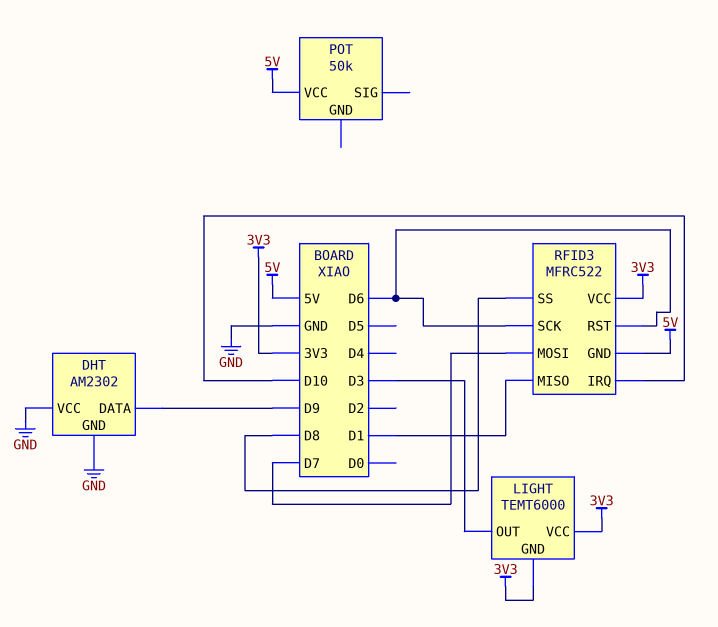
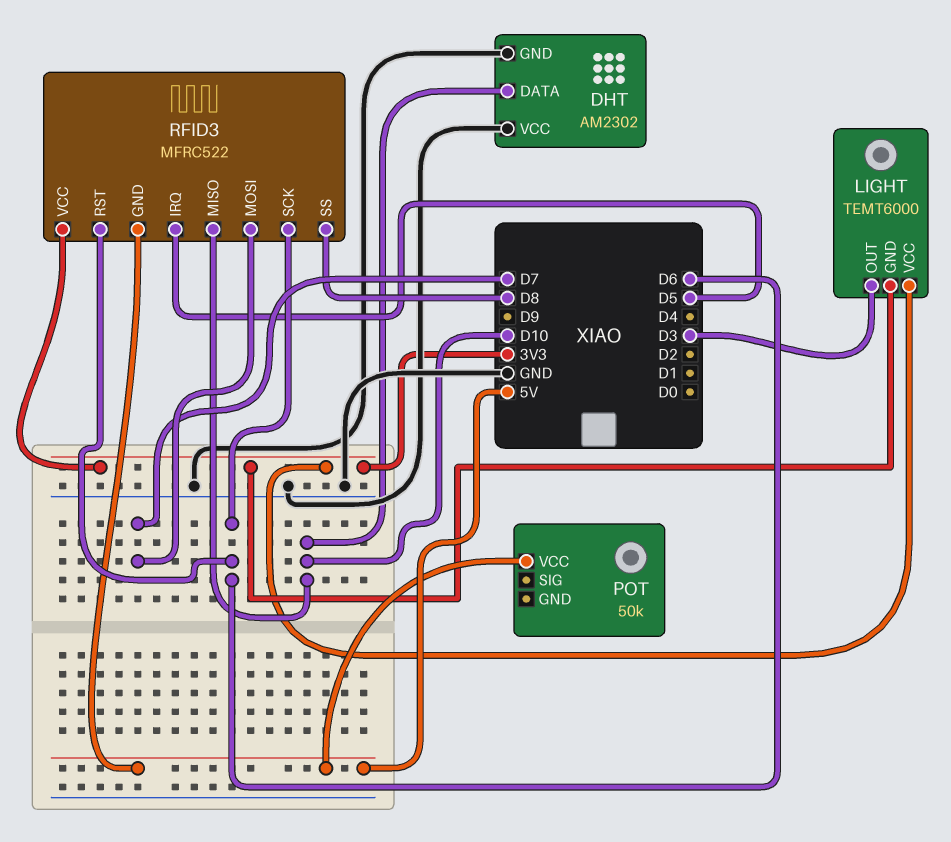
DHT pin DATA: D9 -> D10
RFID3 pin IRQ: D10 -> D5
RFID3 pin MISO: D1 -> D10

